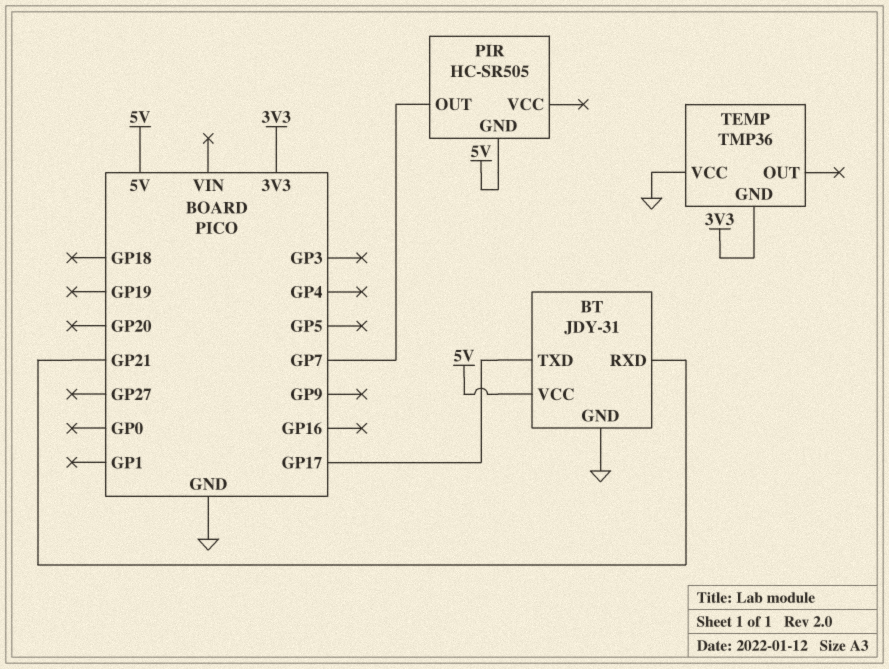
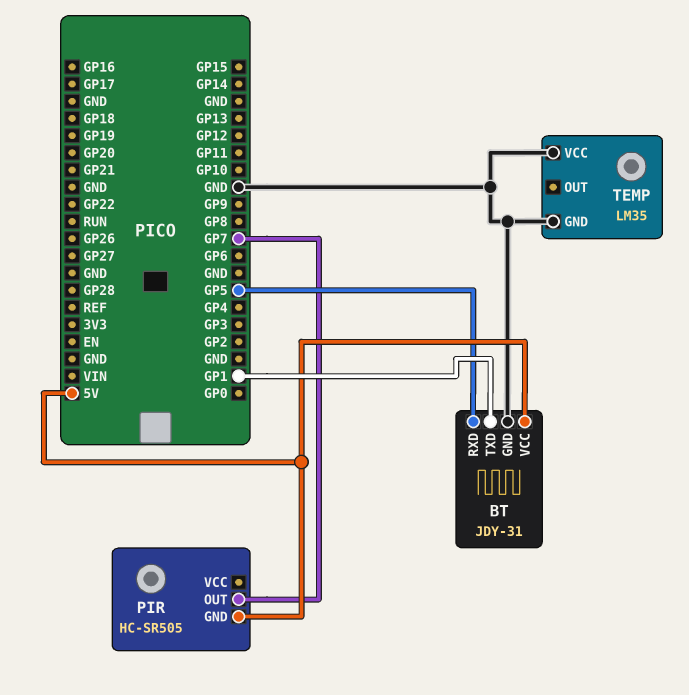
BT pin RXD: GP21 -> GP5
BT pin TXD: GP17 -> GP1
TEMP: TMP36 -> LM35
TEMP pin GND: 3V3 -> GND

